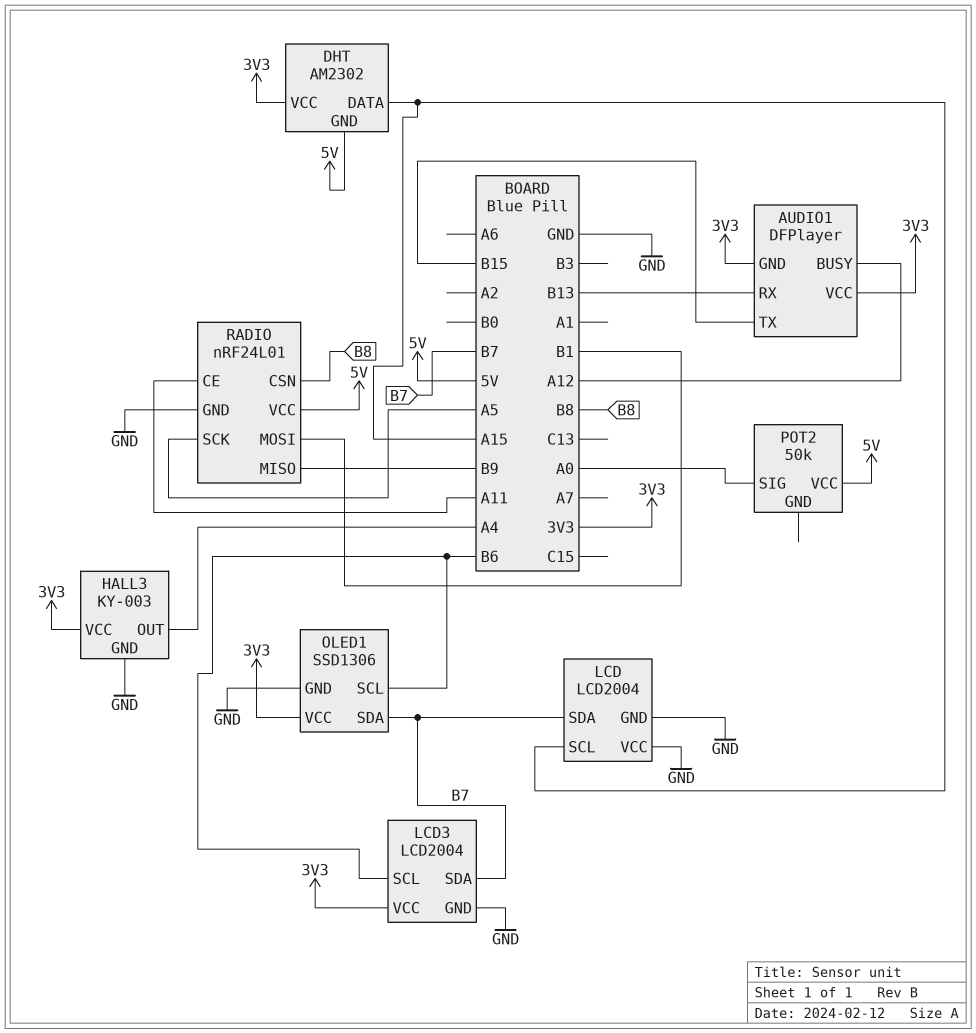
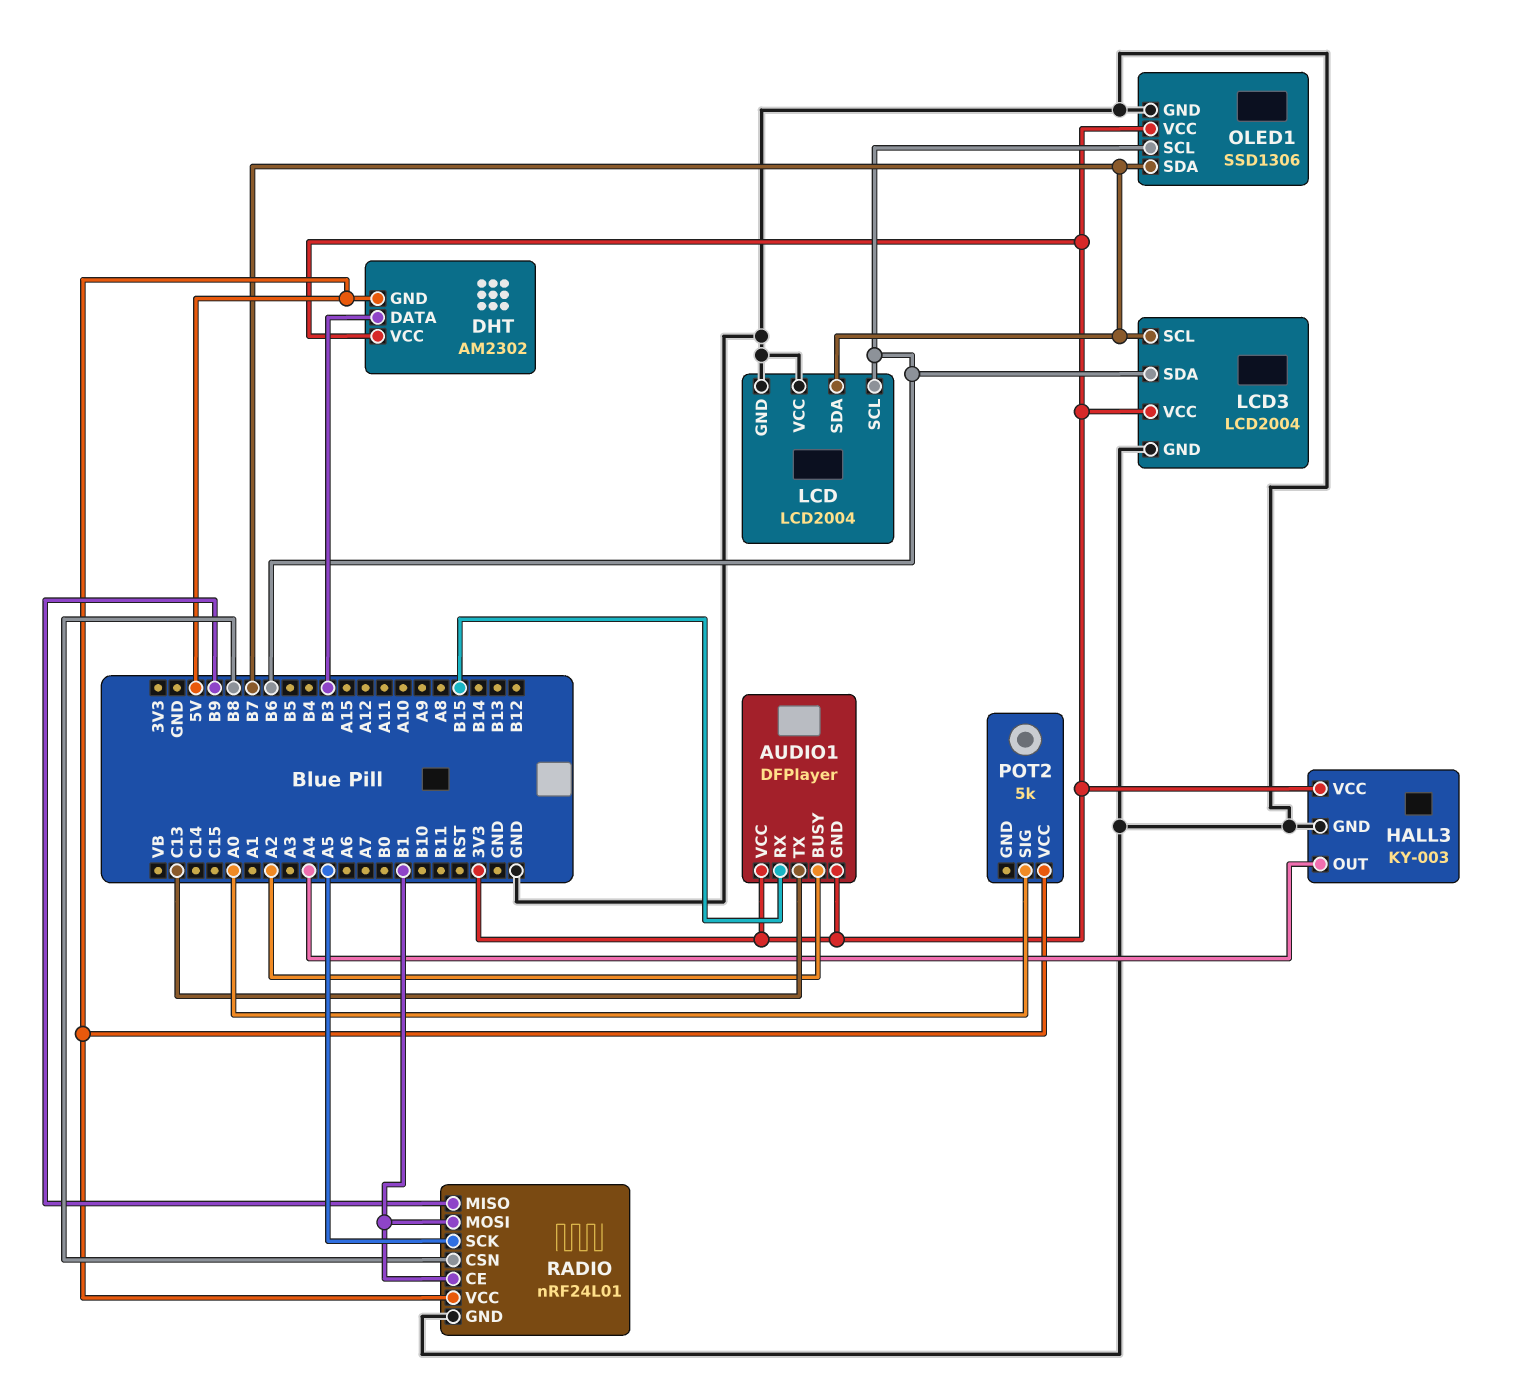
AUDIO1 pin BUSY: A12 -> A2
AUDIO1 pin RX: B13 -> B15
AUDIO1 pin TX: B15 -> C13
DHT pin DATA: A15 -> B3
LCD pin SCL: A15 -> B6
LCD3 pin SCL: B6 -> B7
LCD3 pin SDA: B7 -> B6
POT2: 50k -> 5k
RADIO pin CE: A11 -> B1

